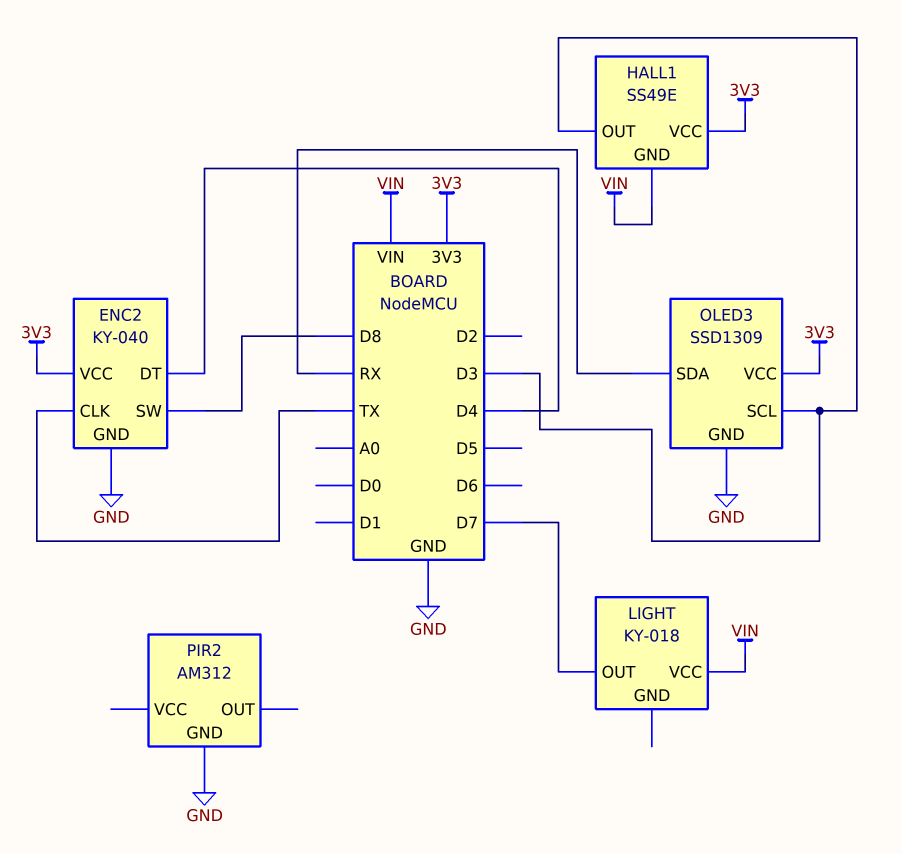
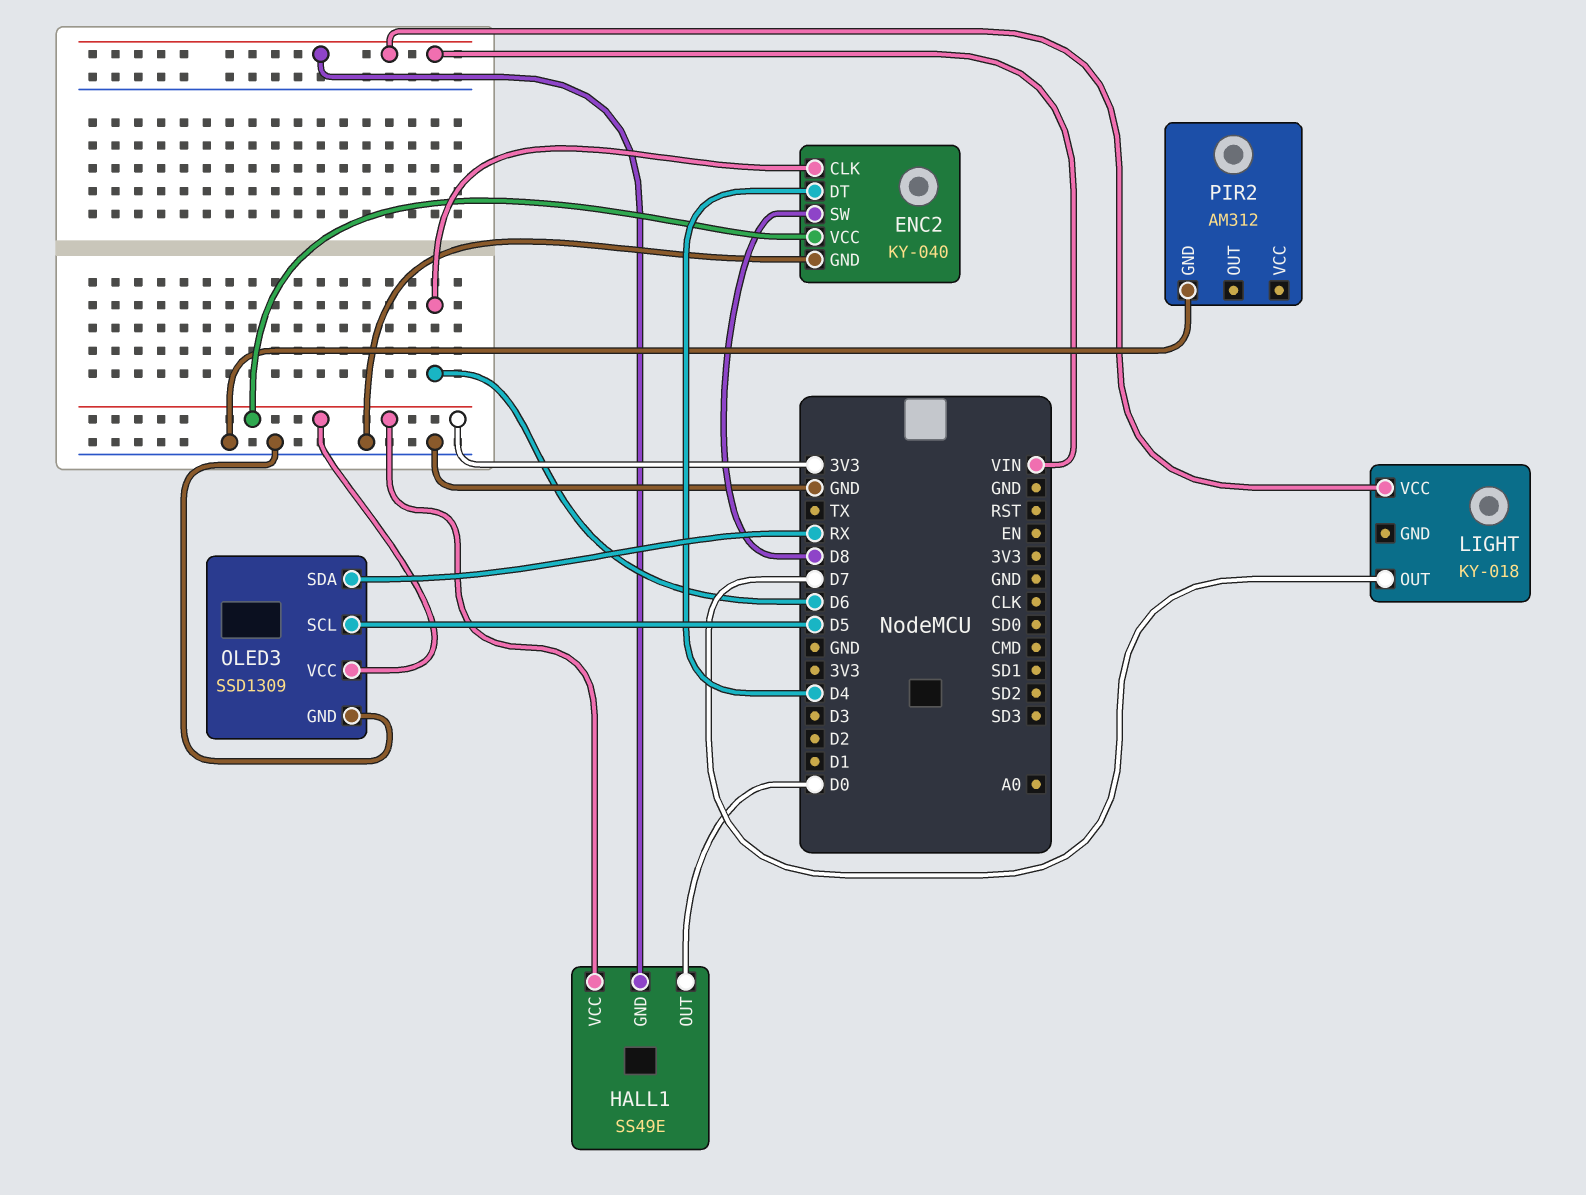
ENC2 pin CLK: TX -> D6
HALL1 pin OUT: D3 -> D0
OLED3 pin SCL: D3 -> D5

